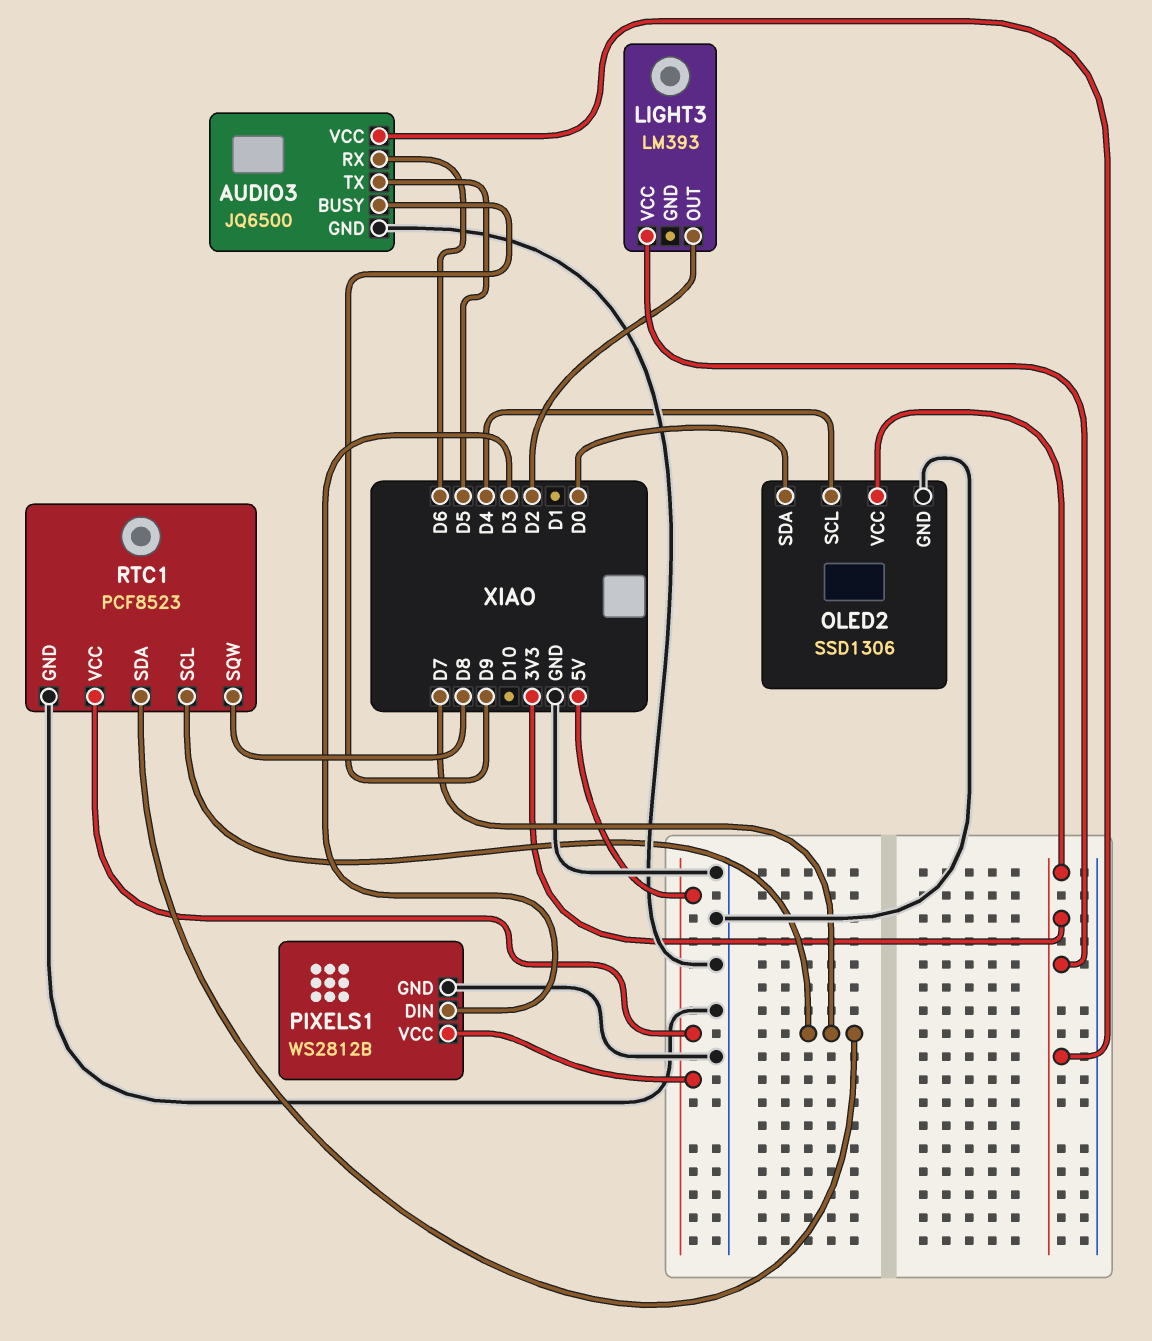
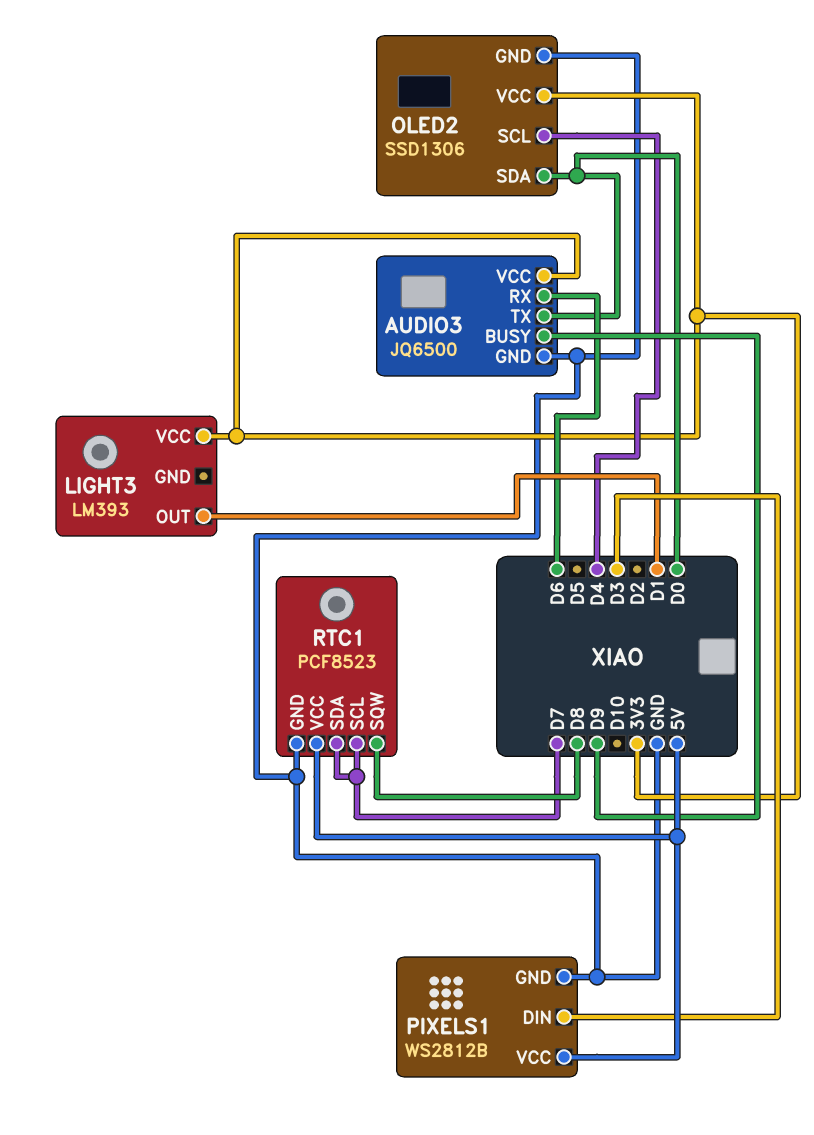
AUDIO3 pin TX: D5 -> D0
LIGHT3 pin OUT: D2 -> D1

